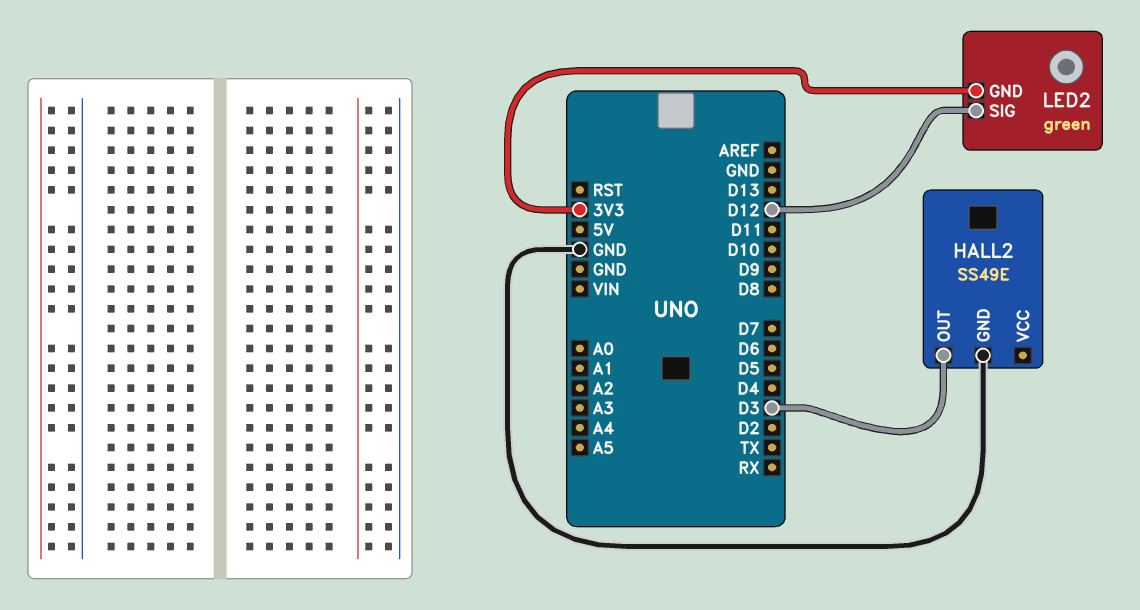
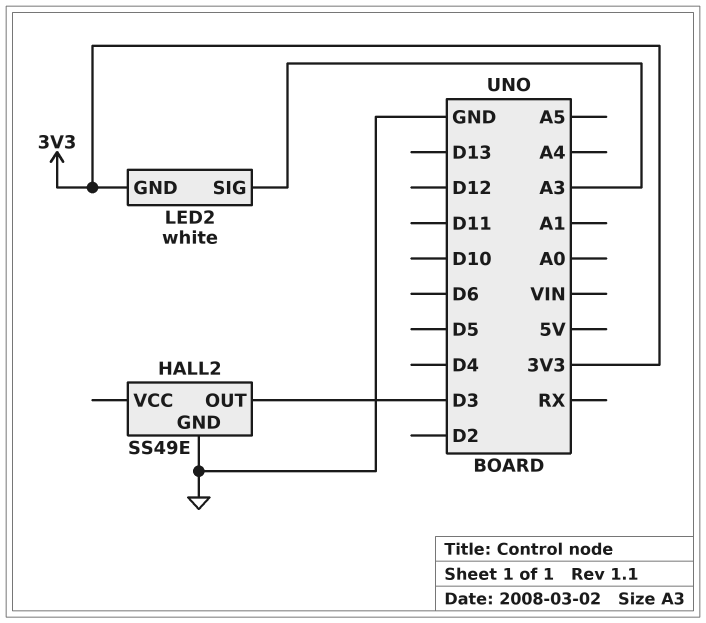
LED2: green -> white
LED2 pin SIG: D12 -> A3

